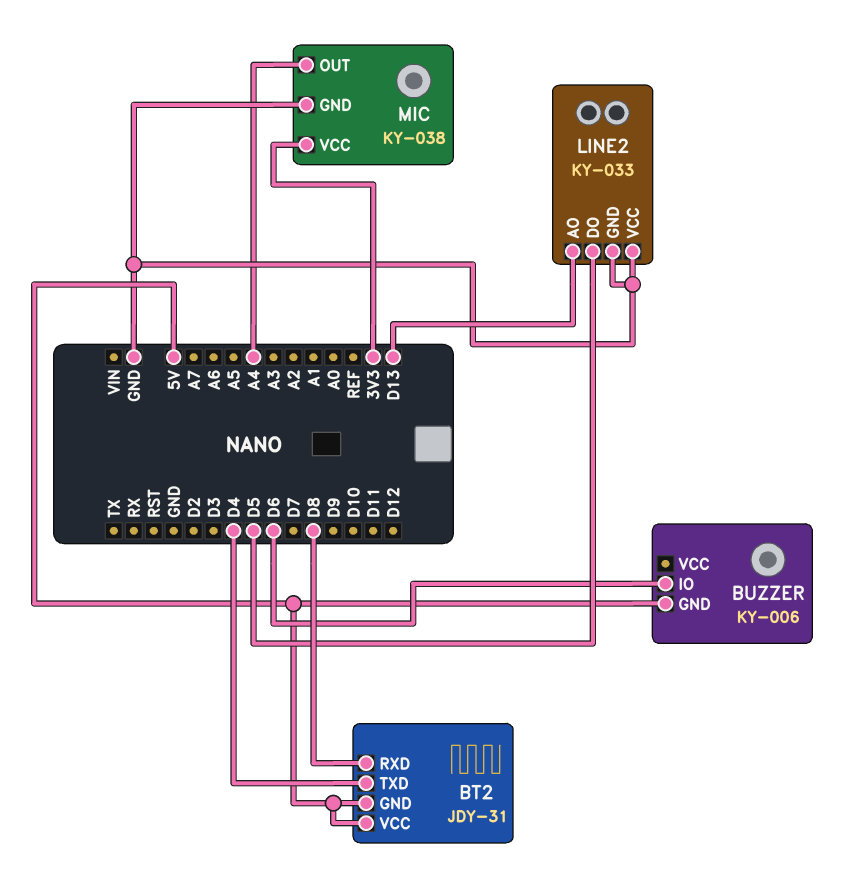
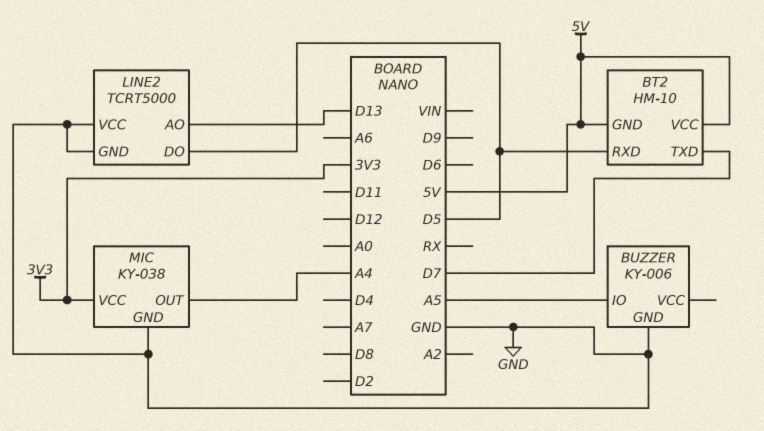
BT2: JDY-31 -> HM-10
BT2 pin RXD: D8 -> D5
BT2 pin TXD: D4 -> D7
BUZZER pin GND: 5V -> GND
BUZZER pin IO: D6 -> A5
LINE2: KY-033 -> TCRT5000

